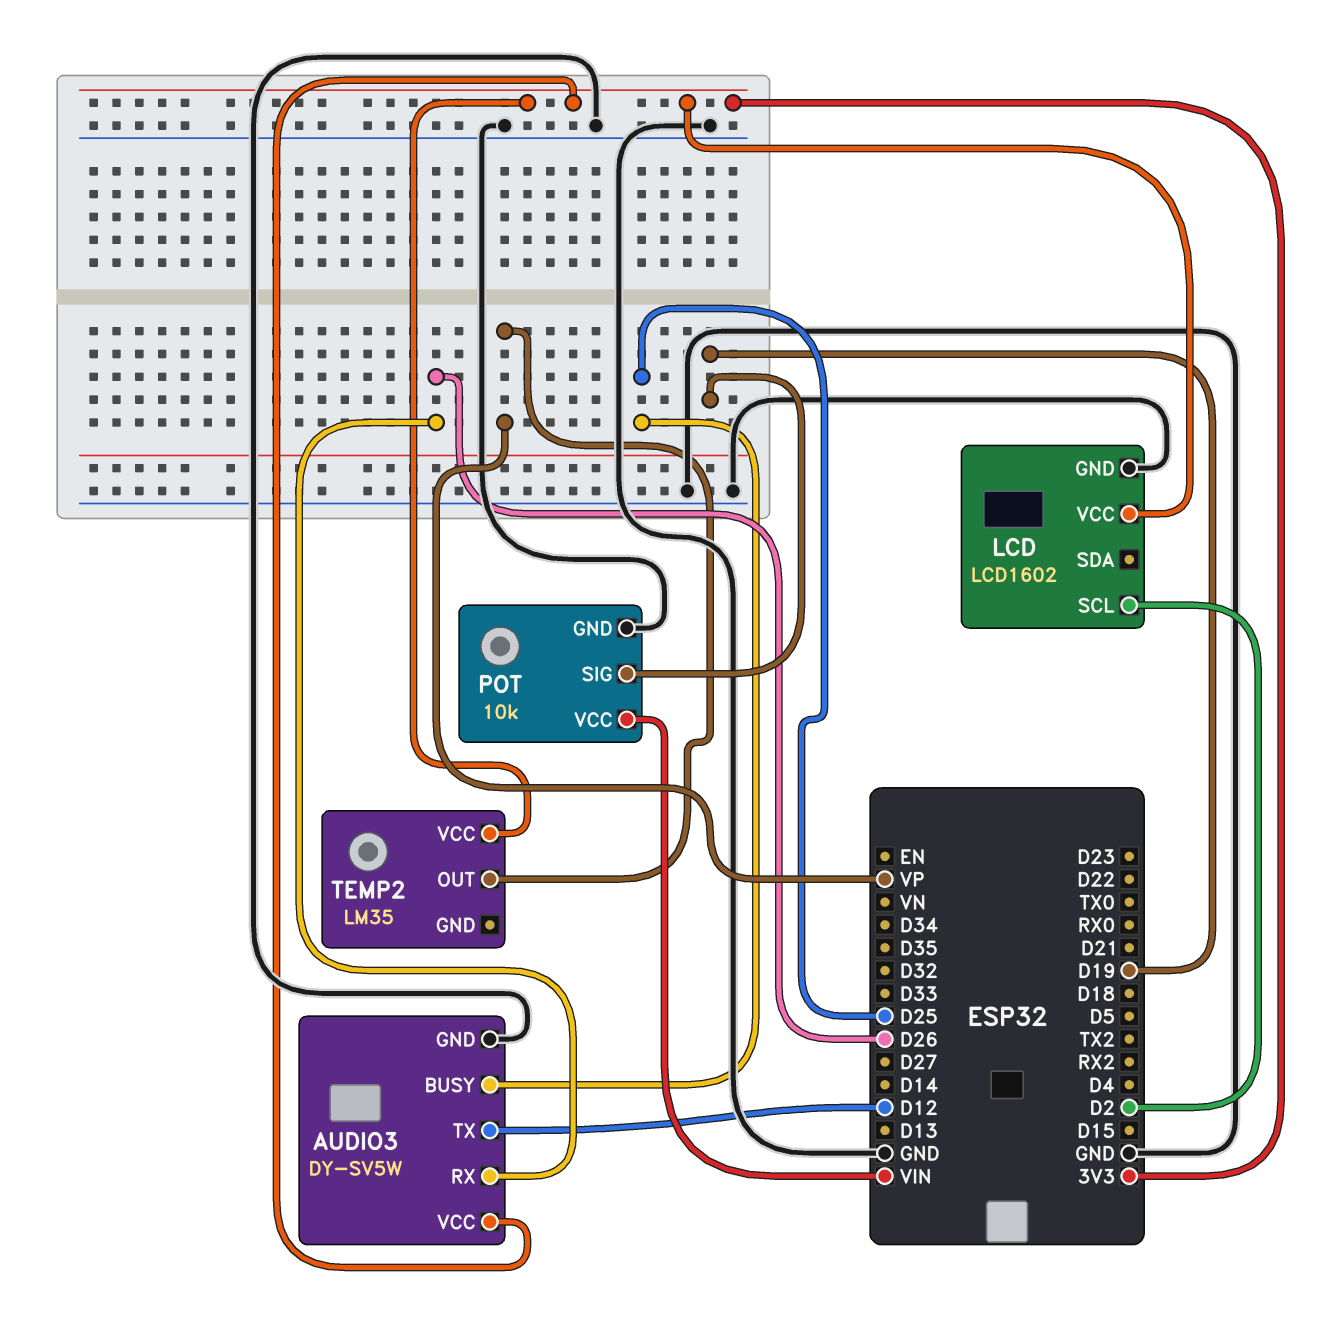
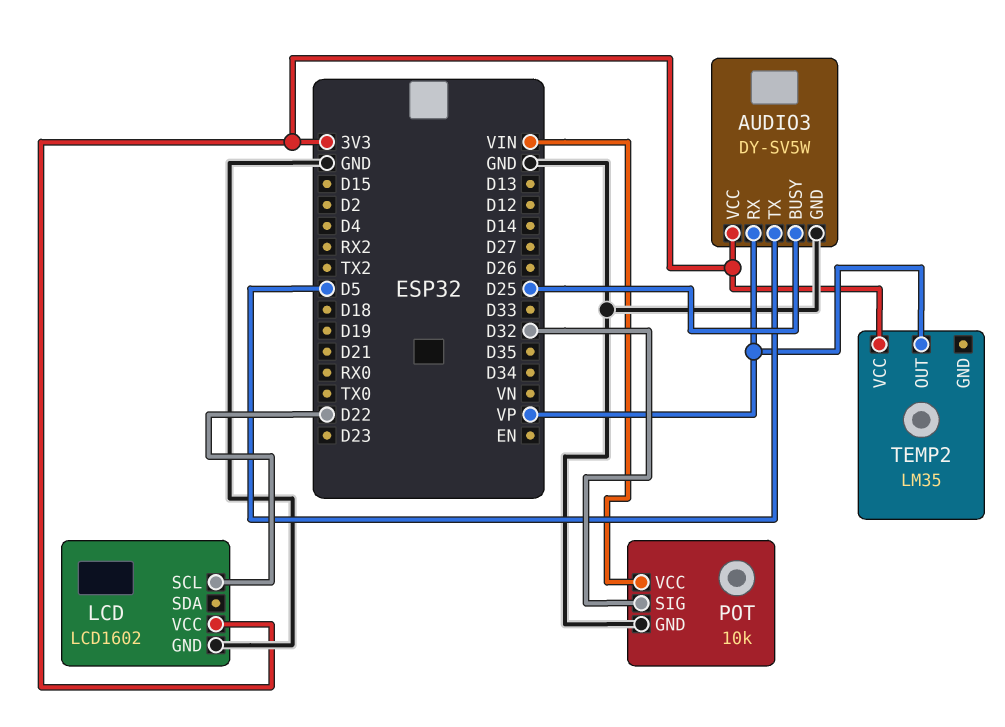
AUDIO3 pin RX: D26 -> VP
AUDIO3 pin TX: D12 -> D5
LCD pin SCL: D2 -> D22
POT pin SIG: D19 -> D32

